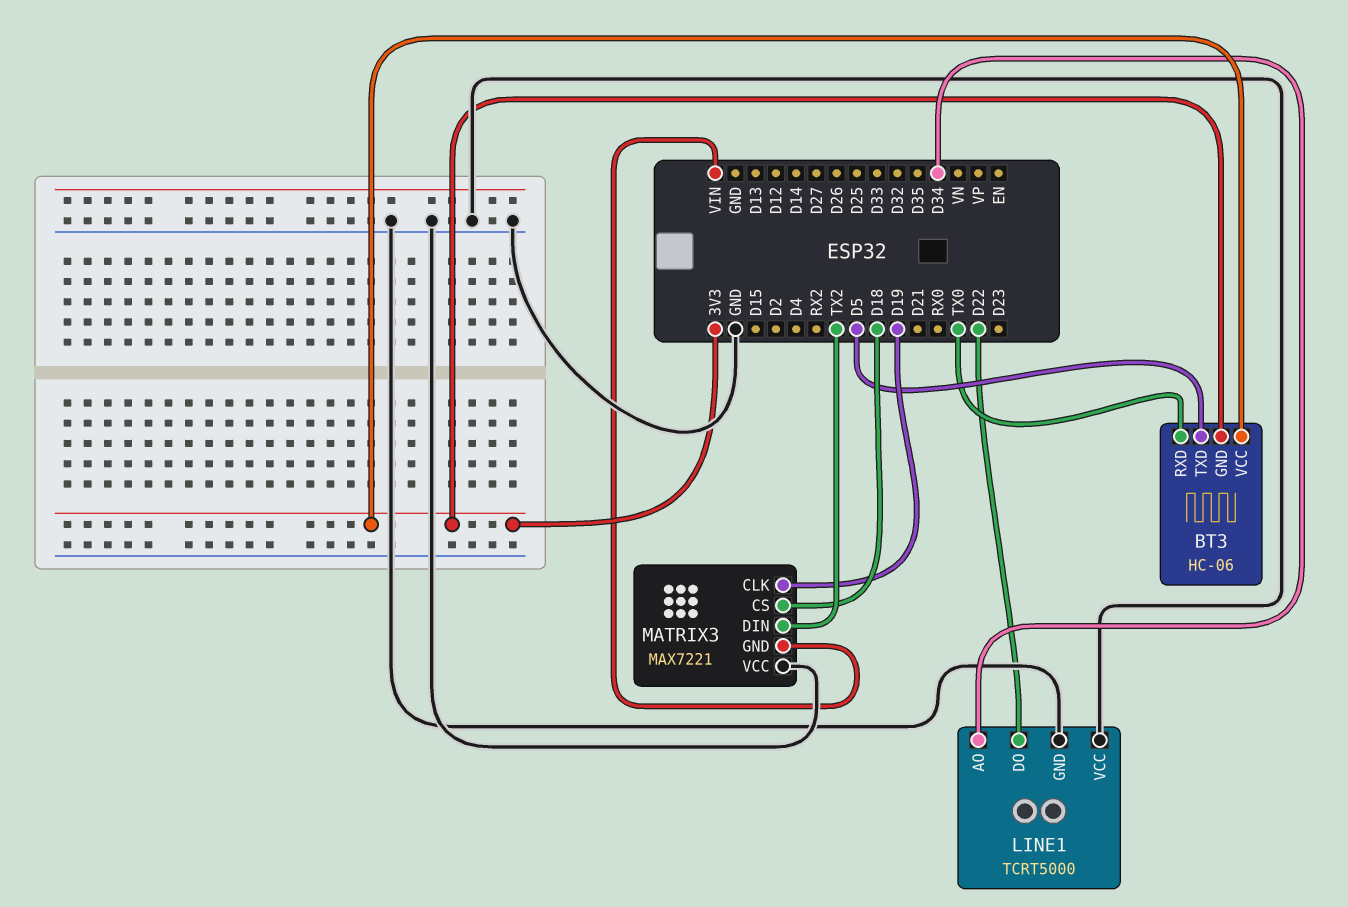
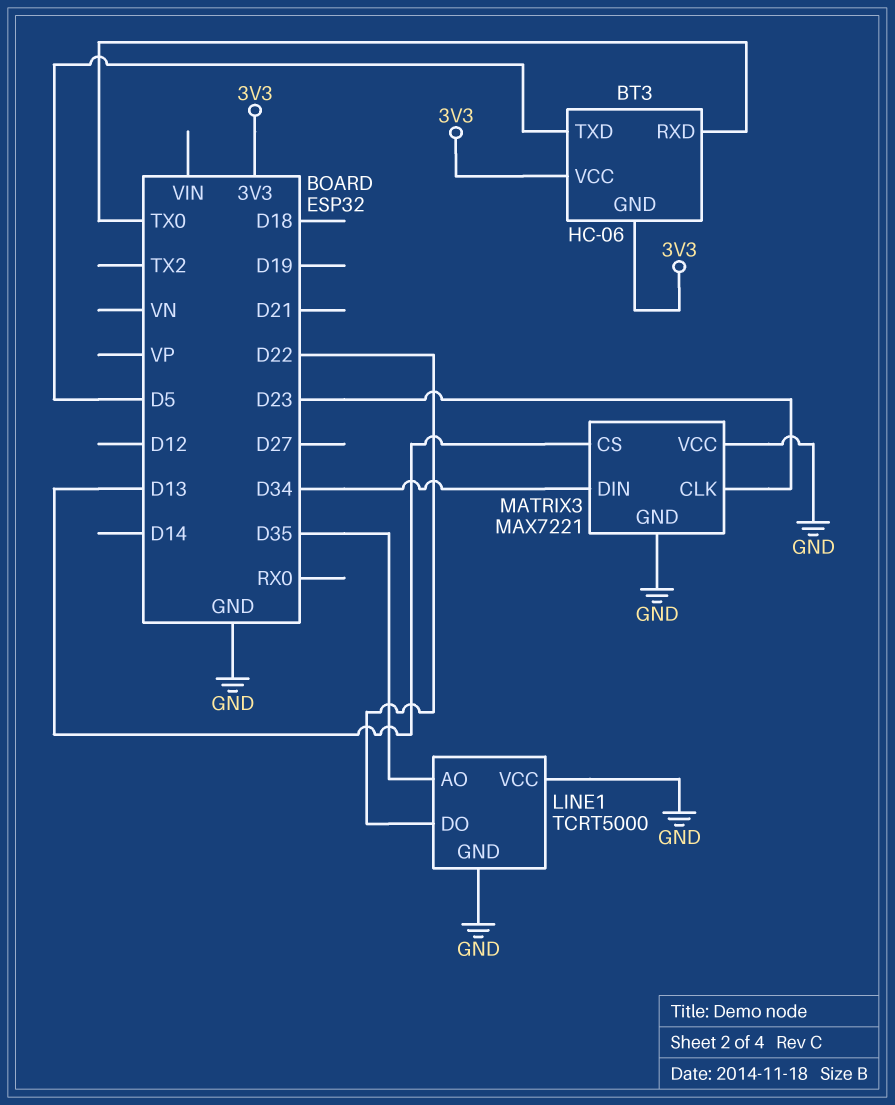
LINE1 pin AO: D34 -> D35
MATRIX3 pin CLK: D19 -> D23
MATRIX3 pin CS: D18 -> D13
MATRIX3 pin DIN: TX2 -> D34
MATRIX3 pin GND: VIN -> GND

